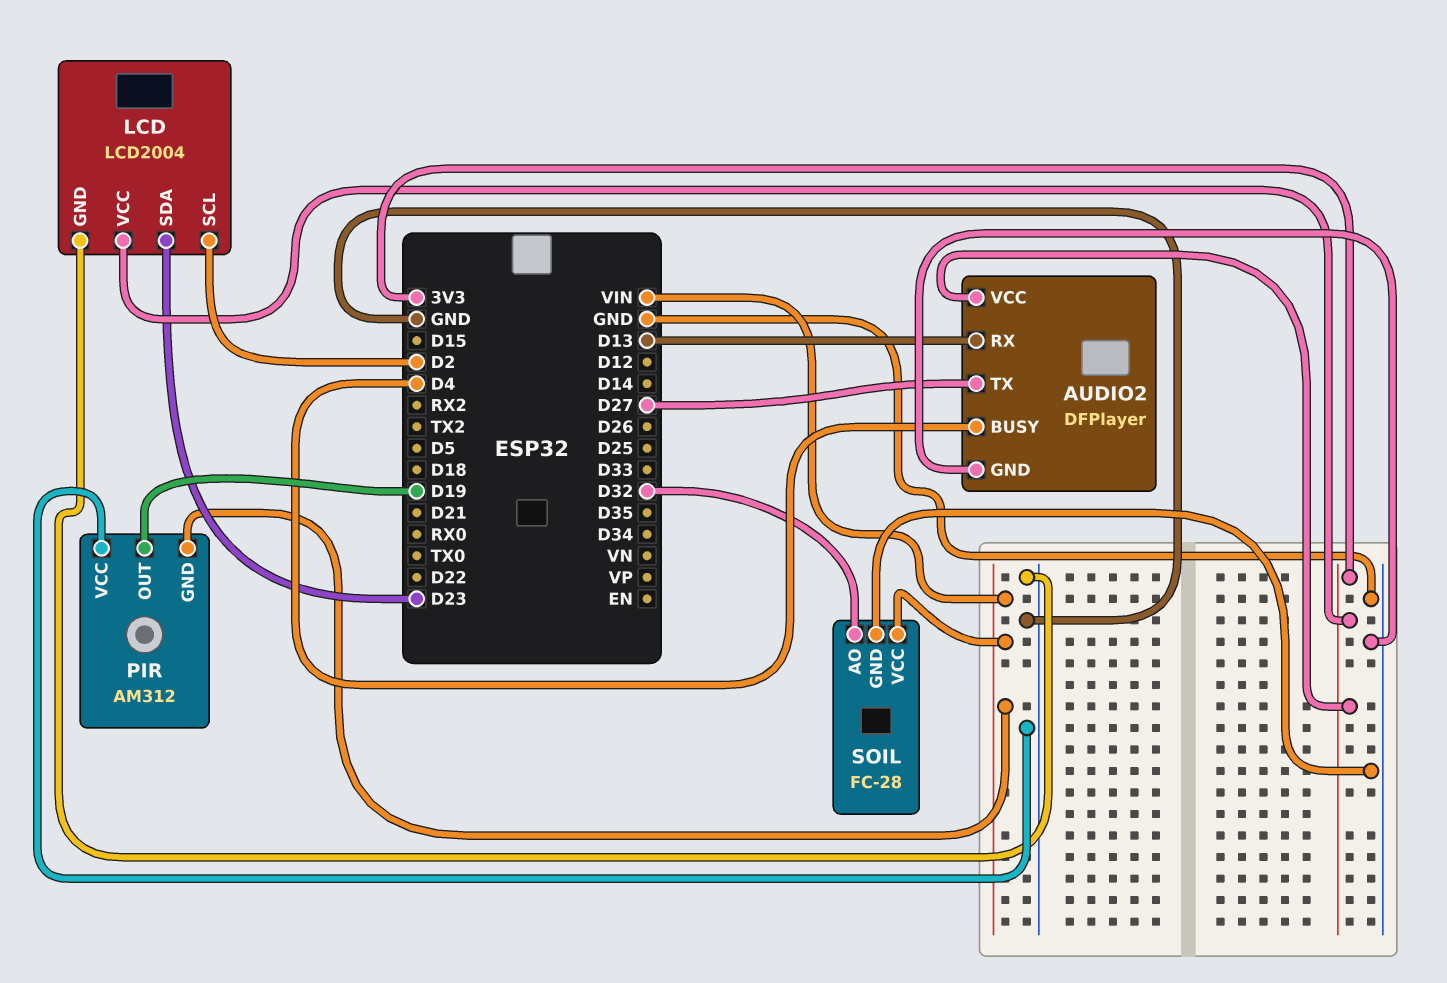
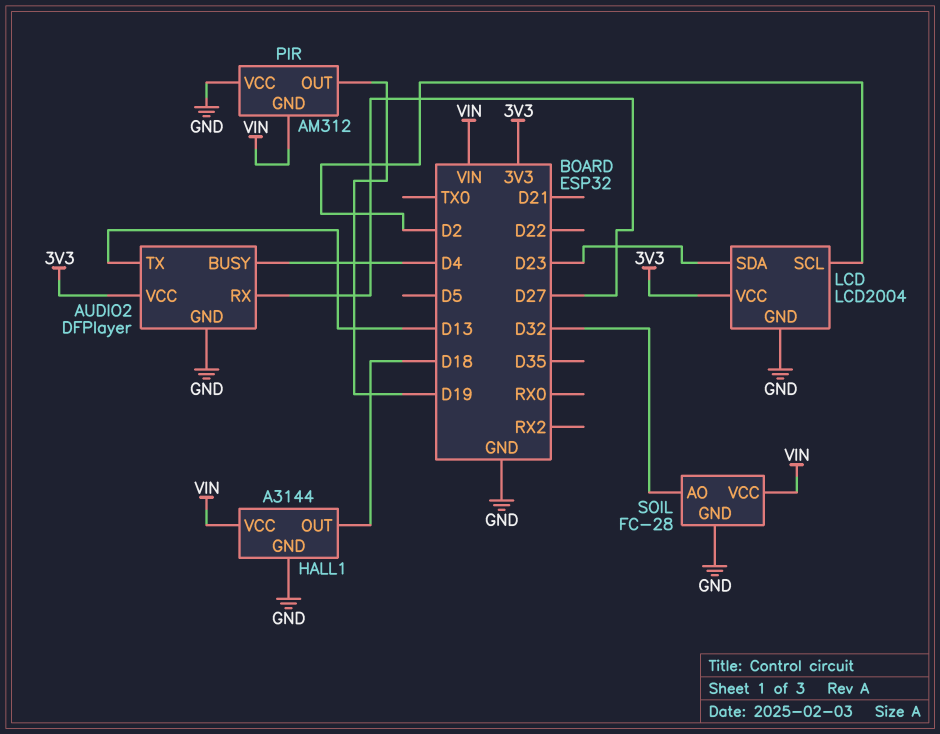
AUDIO2 pin RX: D13 -> D27
AUDIO2 pin TX: D27 -> D13
HALL1: none -> A3144
HALL1 pin GND: none -> GND
HALL1 pin OUT: none -> D18
HALL1 pin VCC: none -> VIN

